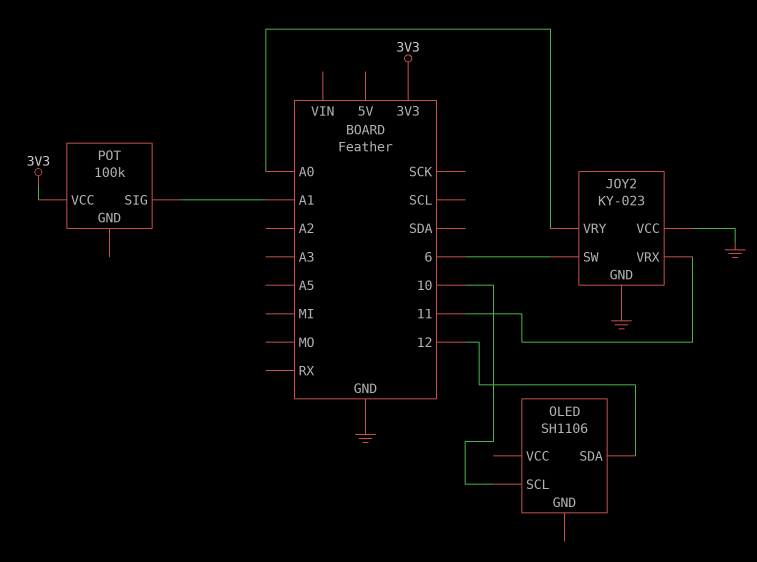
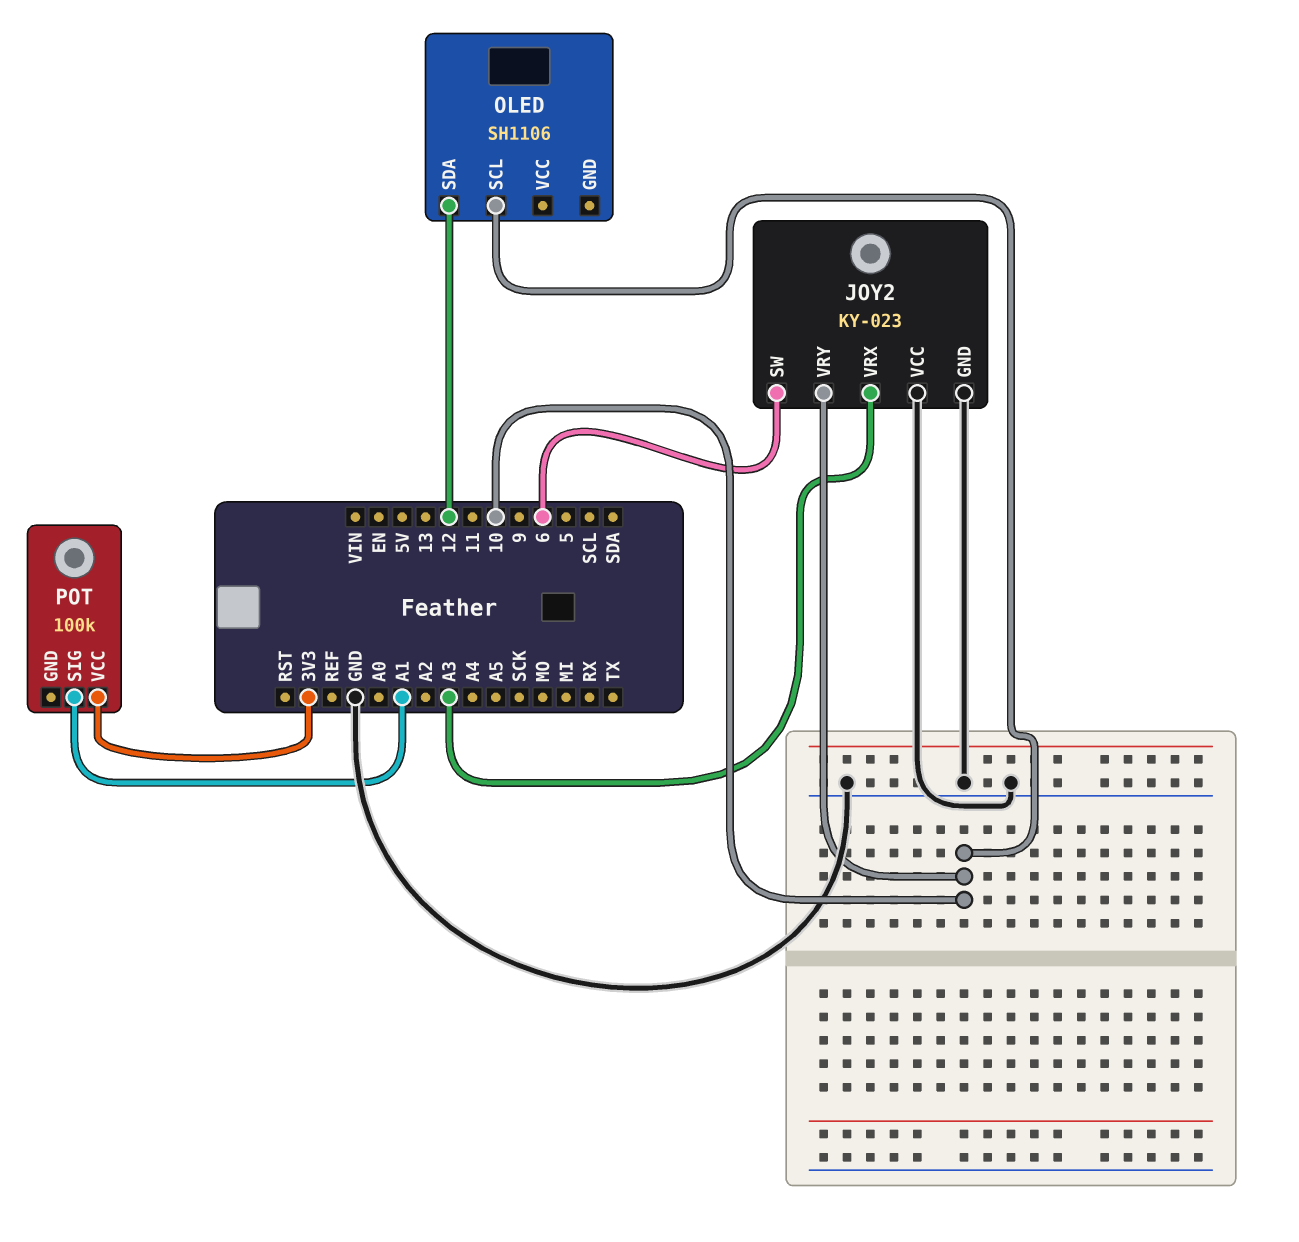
JOY2 pin VRX: 11 -> A3
JOY2 pin VRY: A0 -> 10

